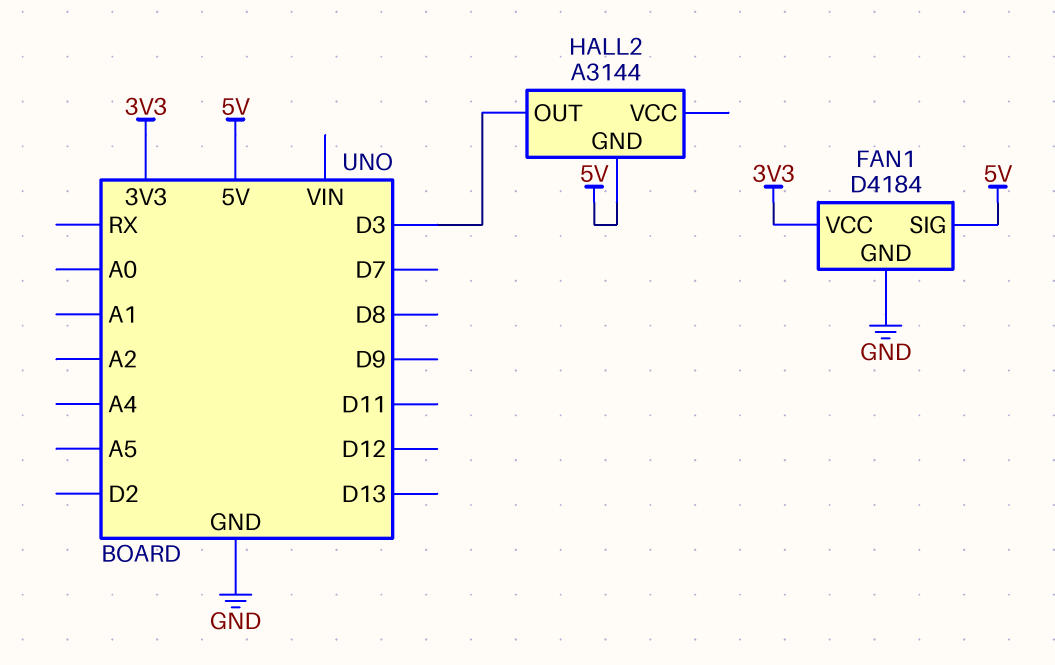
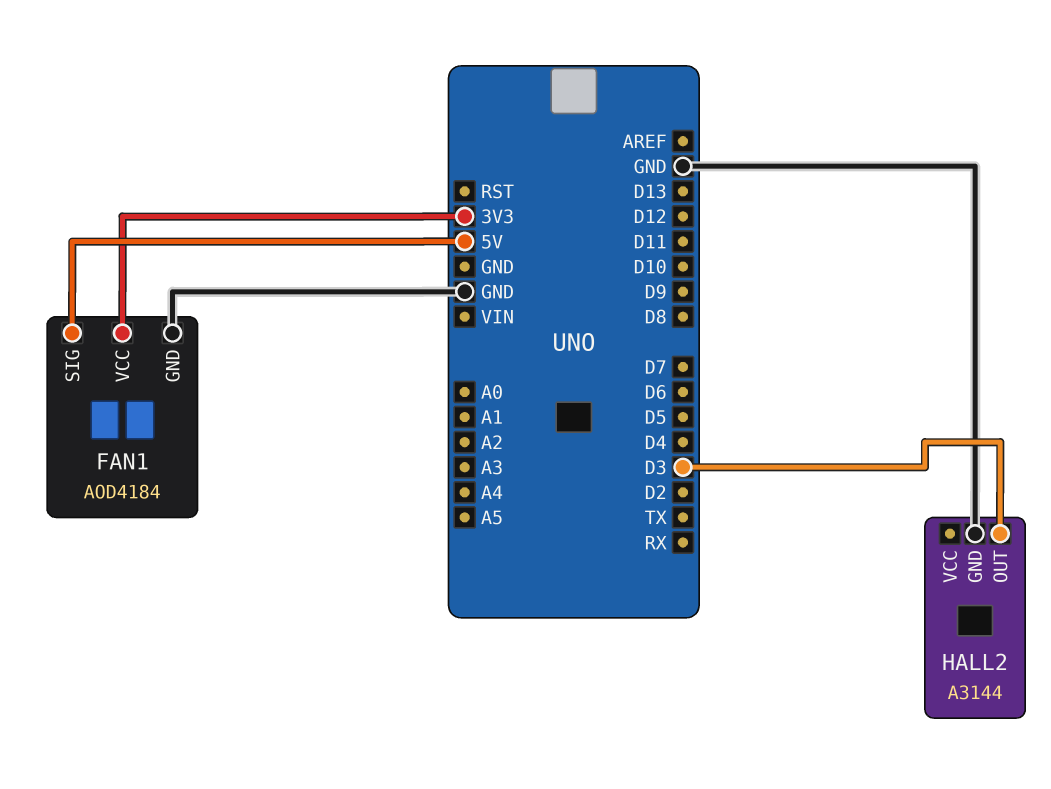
FAN1: D4184 -> AOD4184
HALL2 pin GND: 5V -> GND

